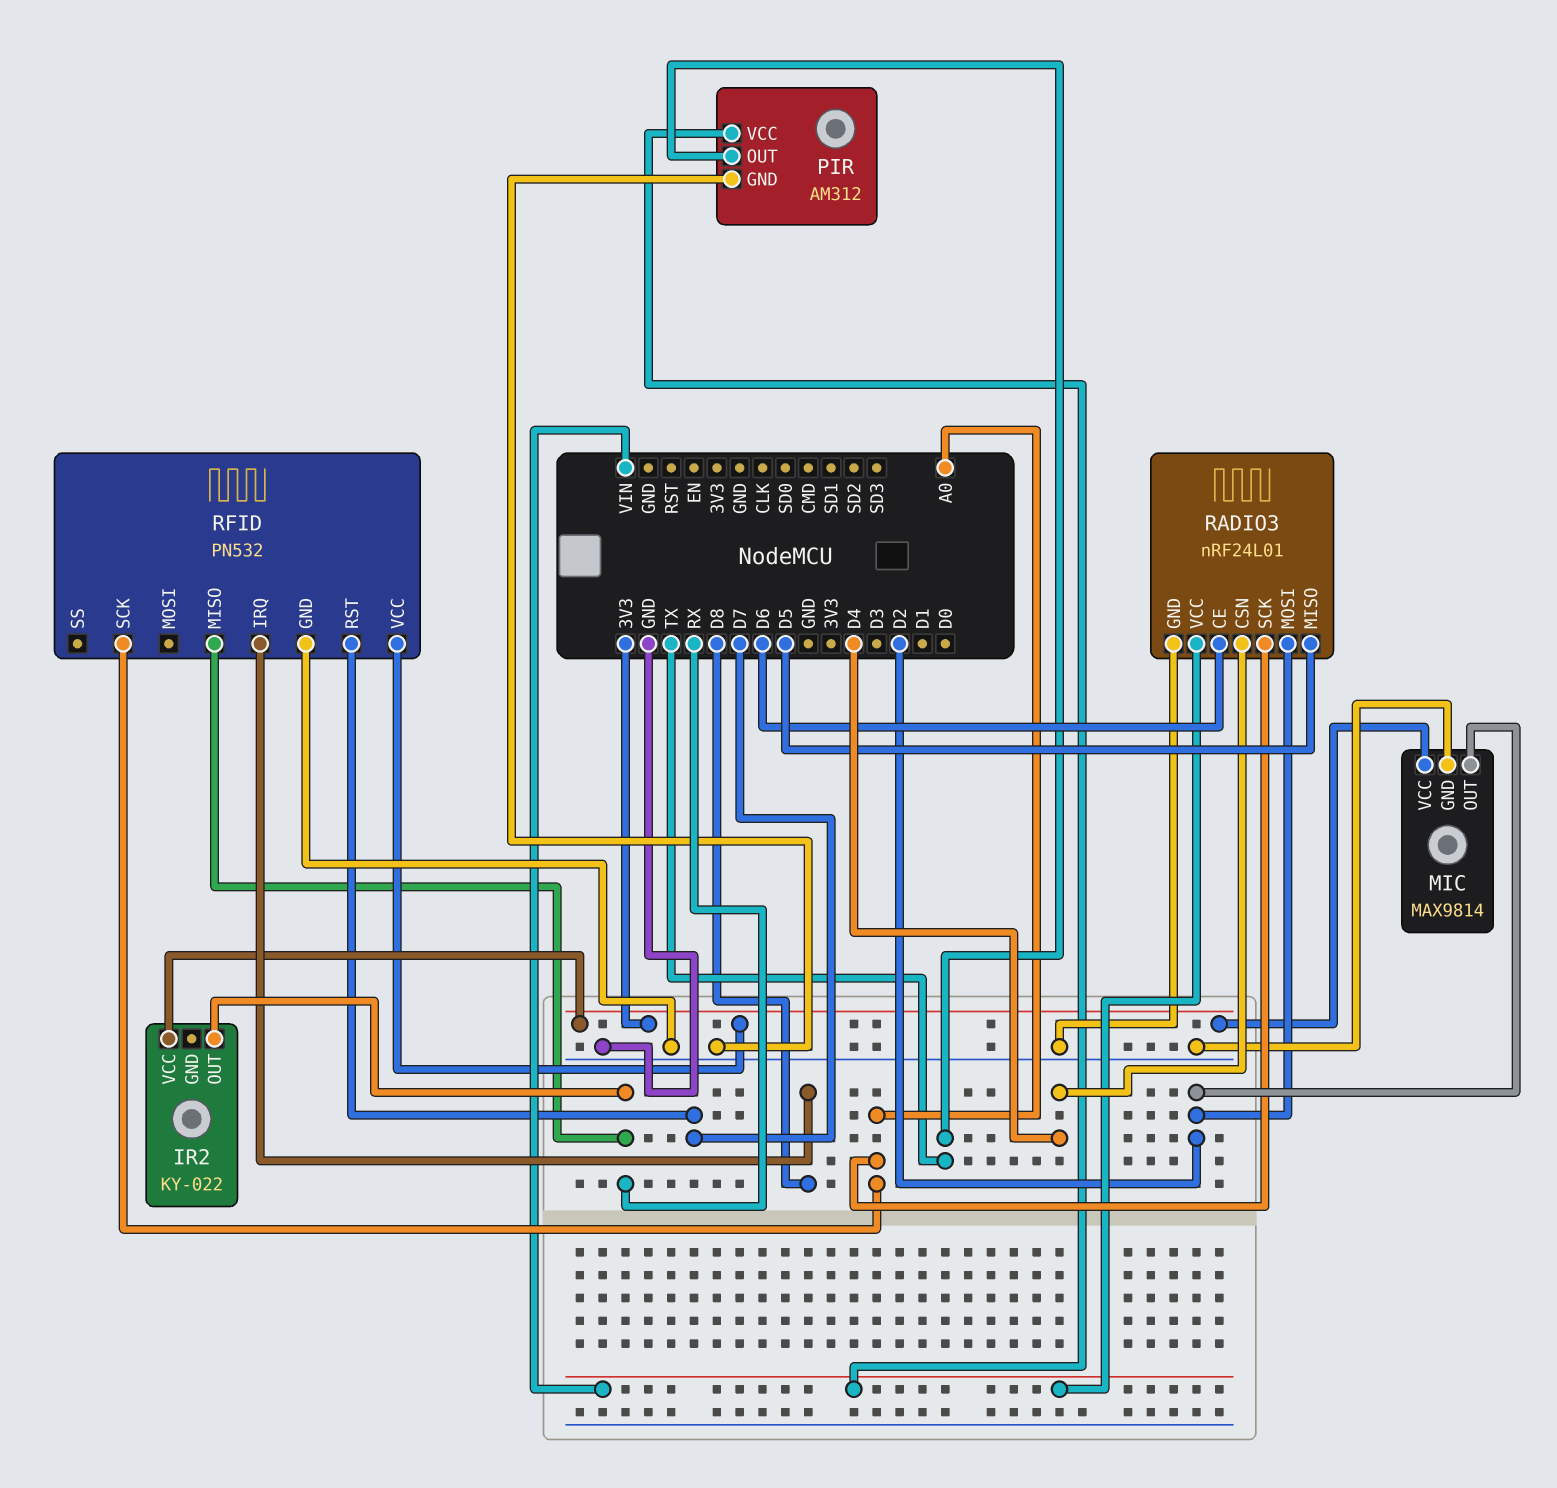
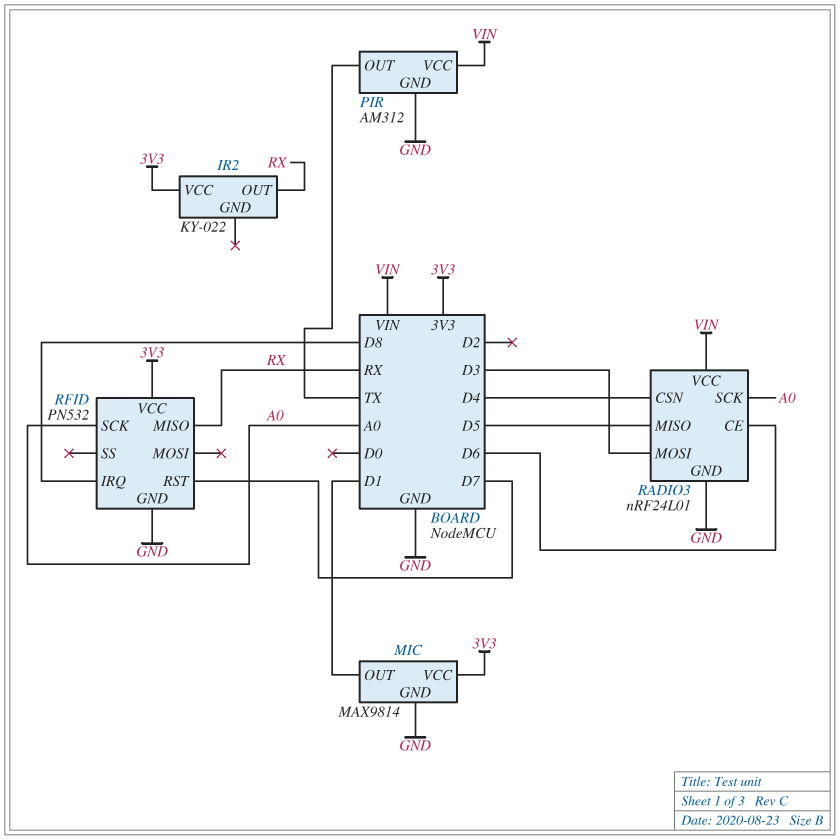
MIC pin OUT: D2 -> D1
RADIO3 pin MOSI: D2 -> D3

